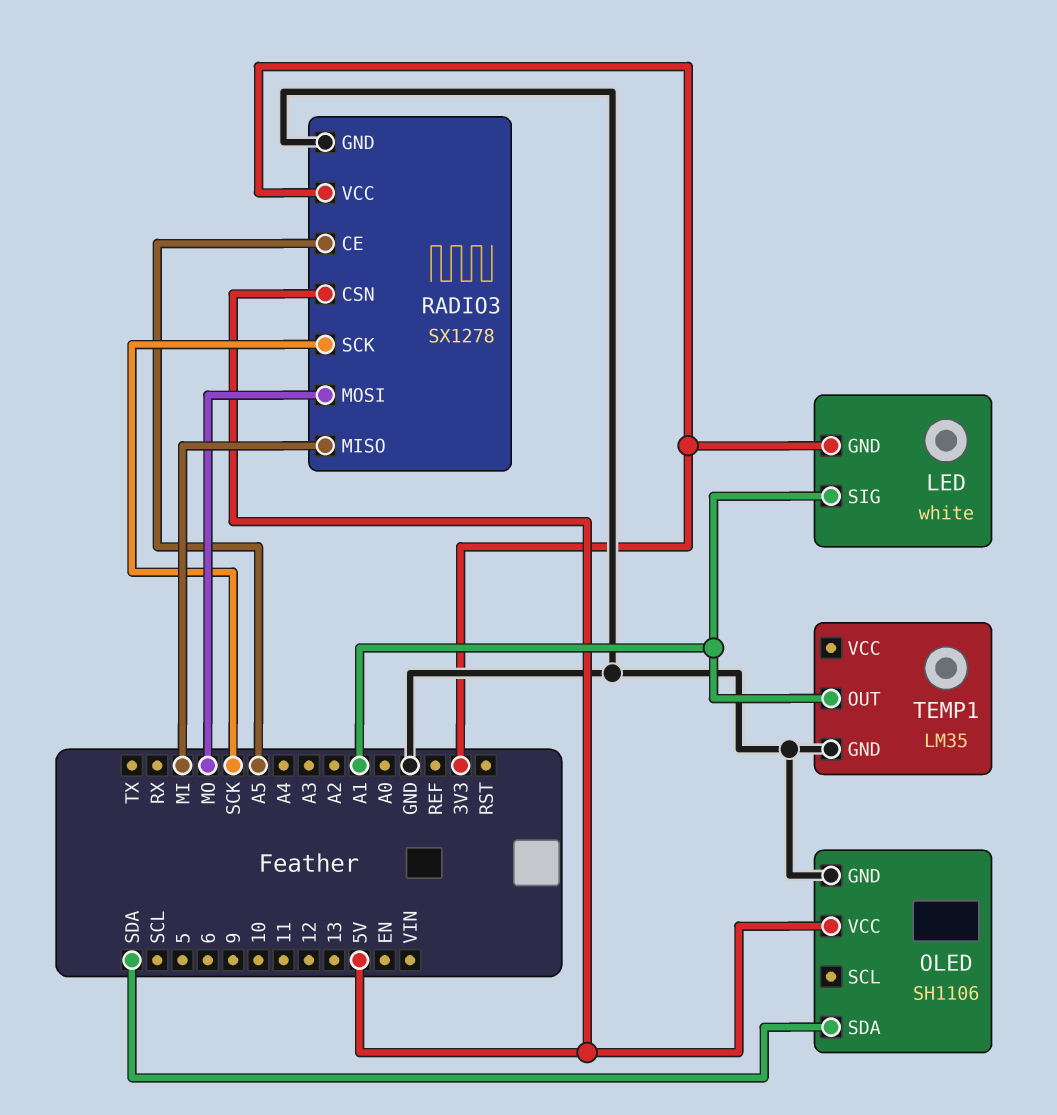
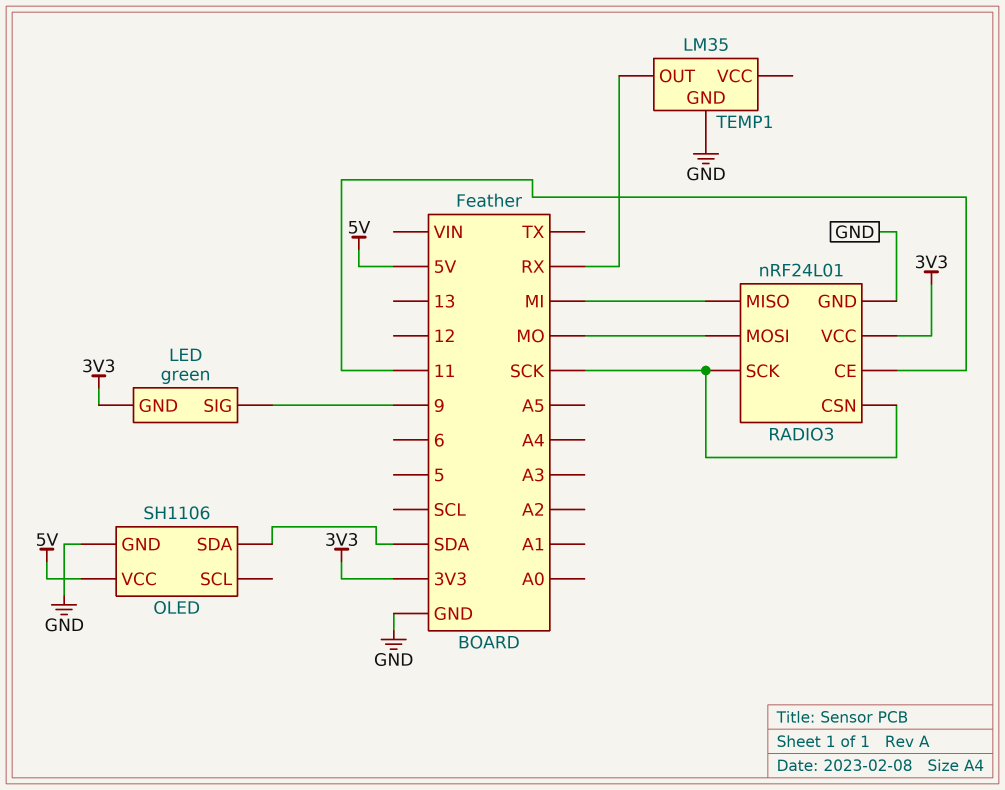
LED: white -> green
LED pin SIG: A1 -> 9
RADIO3: SX1278 -> nRF24L01
RADIO3 pin CE: A5 -> 11
RADIO3 pin CSN: 5V -> SCK
TEMP1 pin OUT: A1 -> RX

